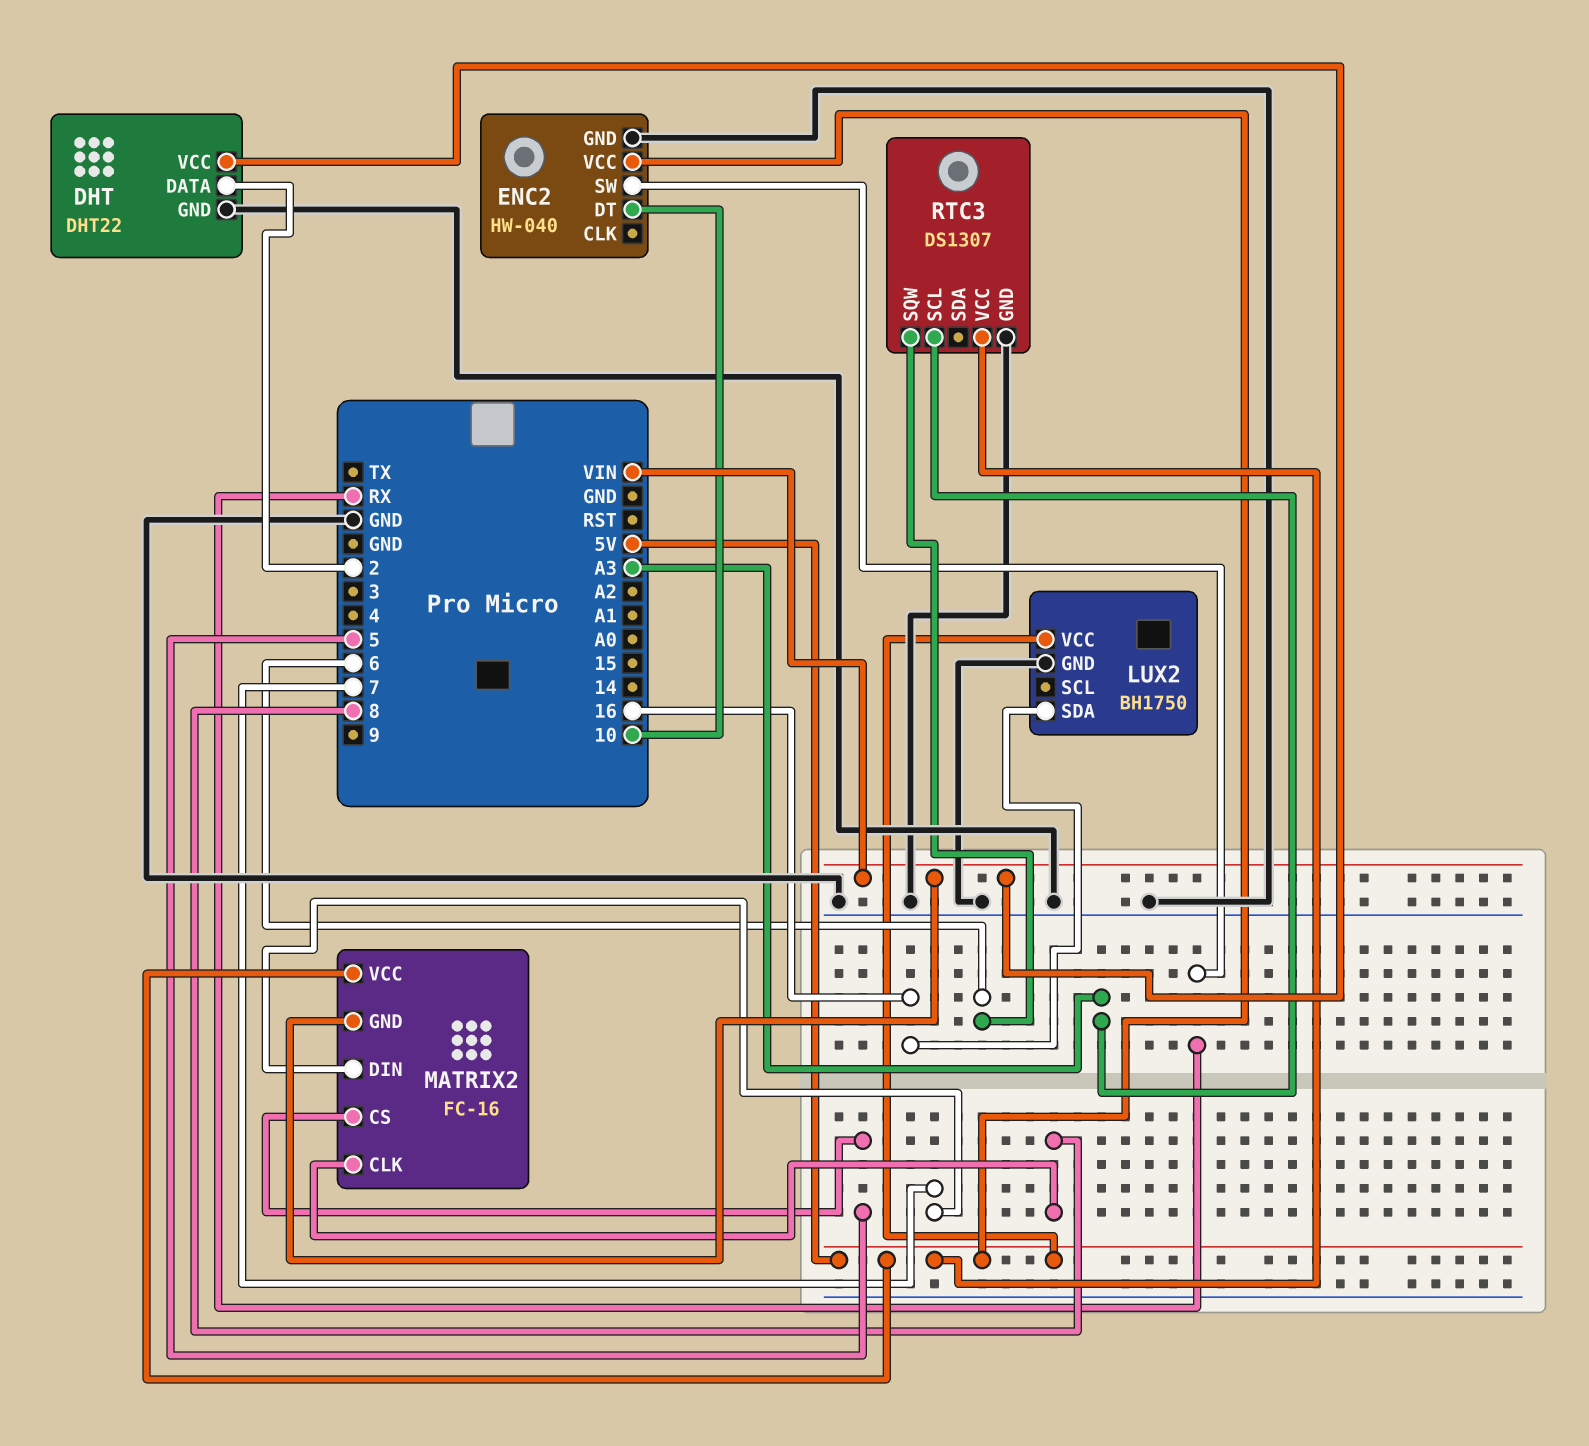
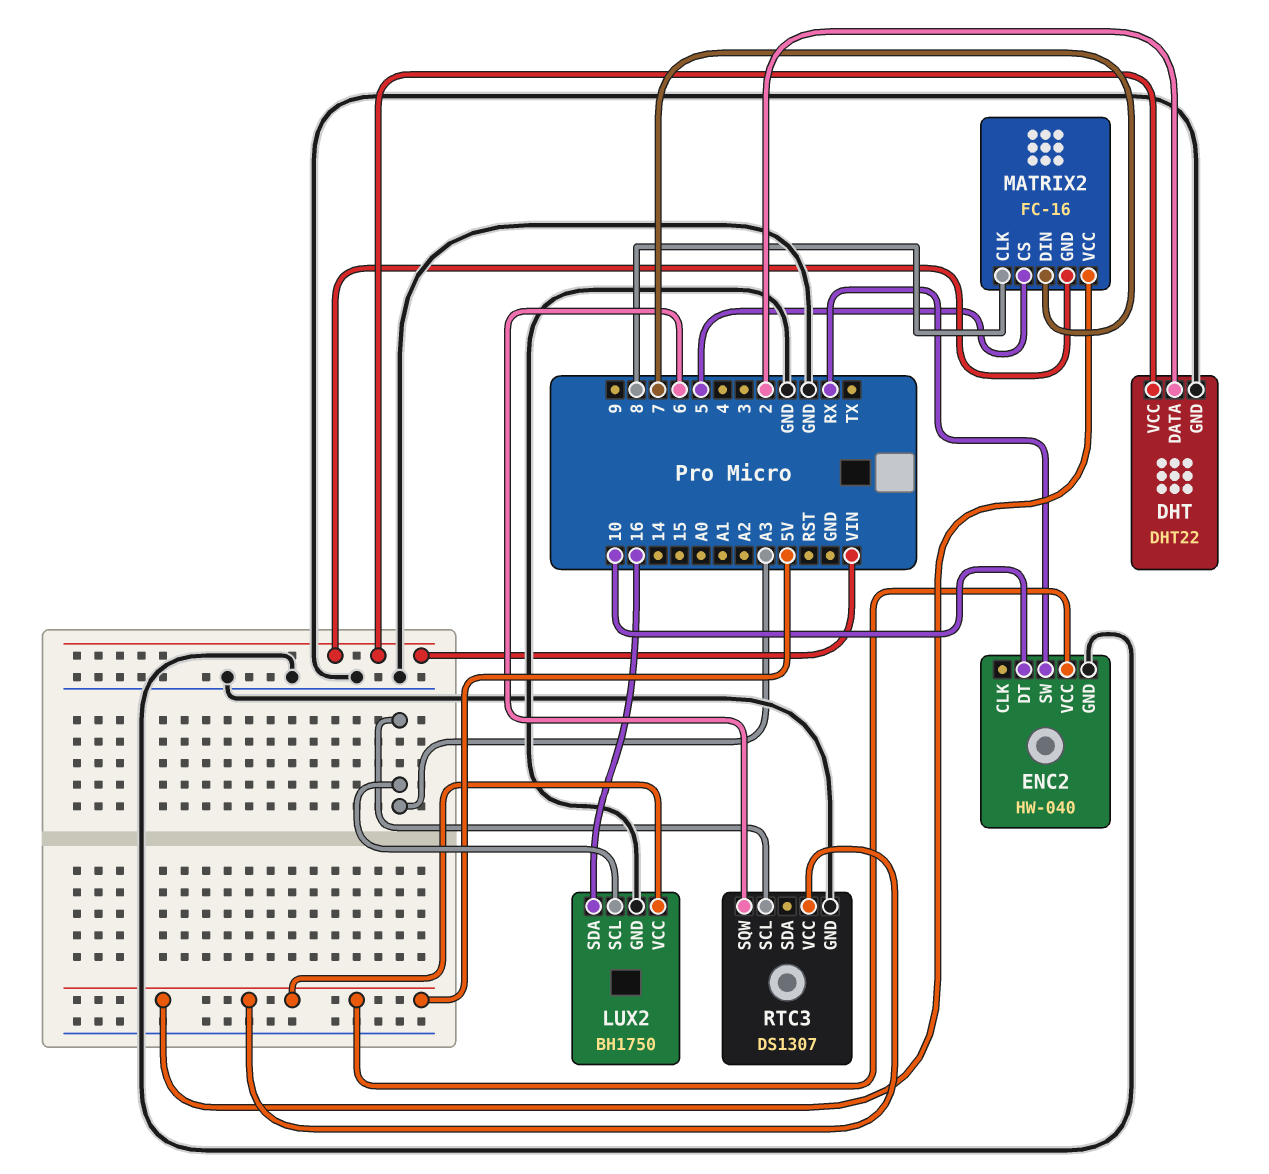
LUX2 pin SCL: none -> A3

